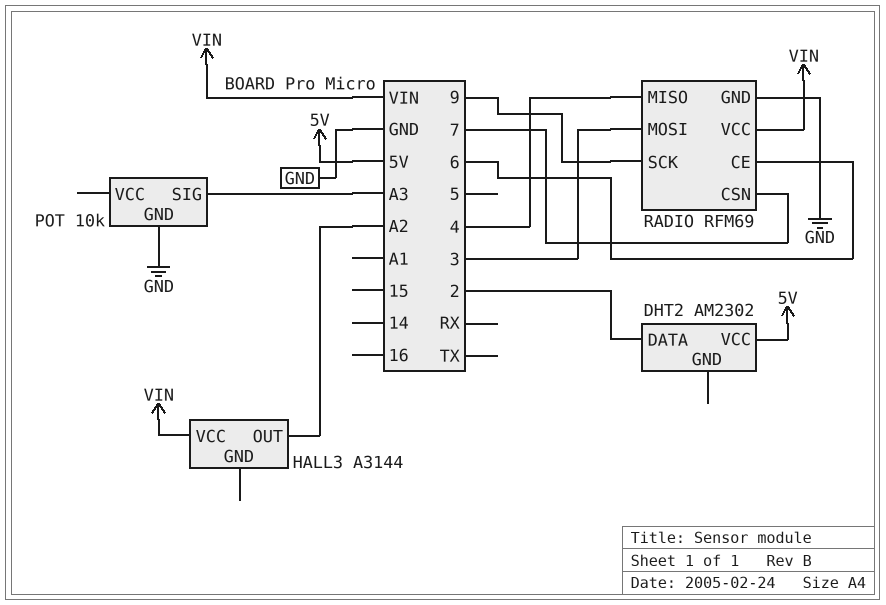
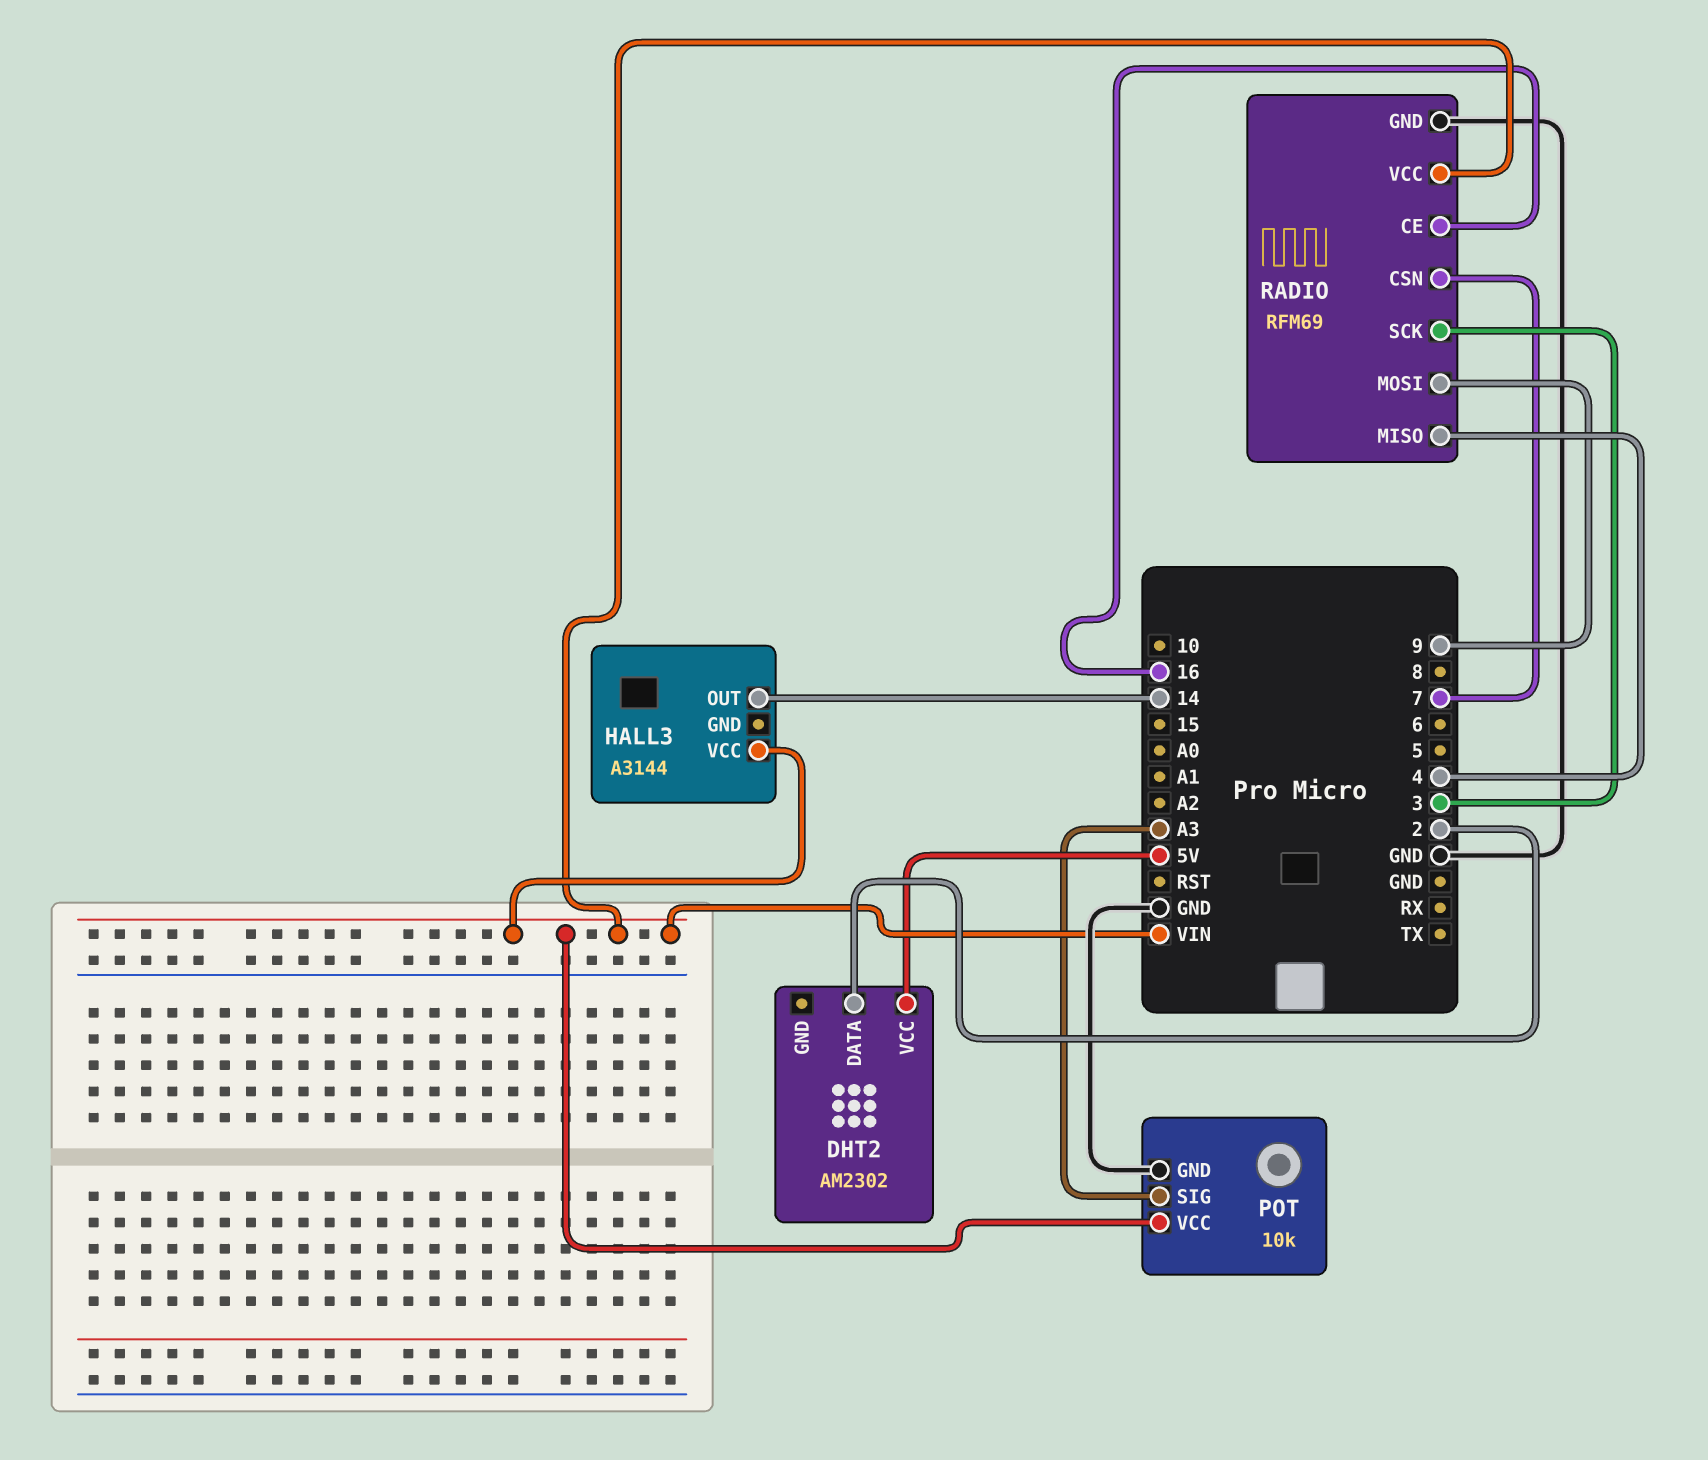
HALL3 pin OUT: A2 -> 14
POT pin VCC: none -> VIN
RADIO pin CE: 6 -> 16
RADIO pin MOSI: 3 -> 9
RADIO pin SCK: 9 -> 3

